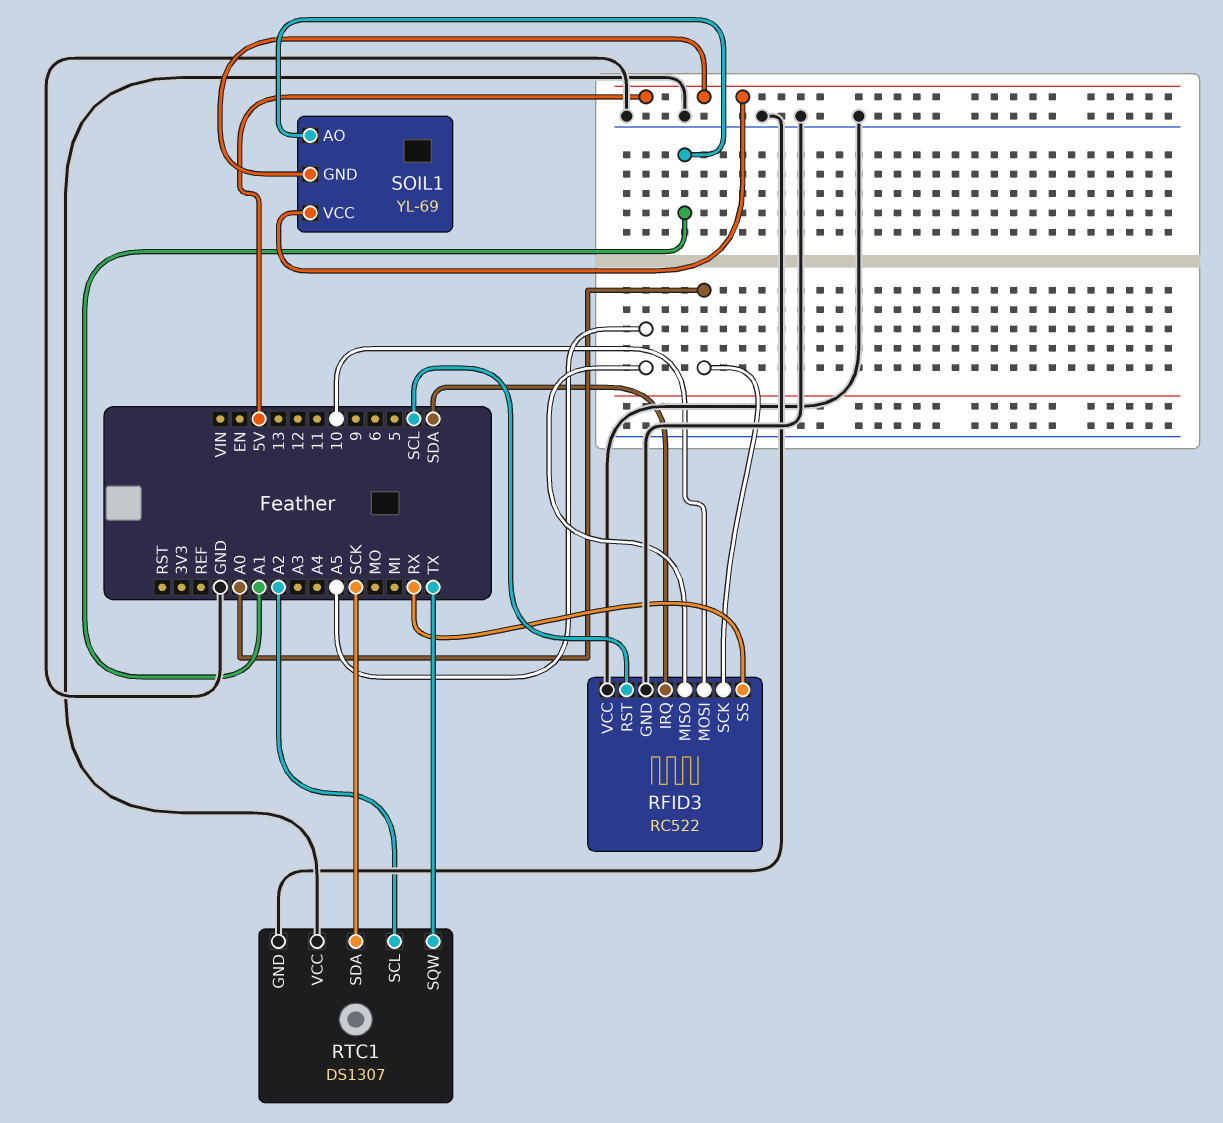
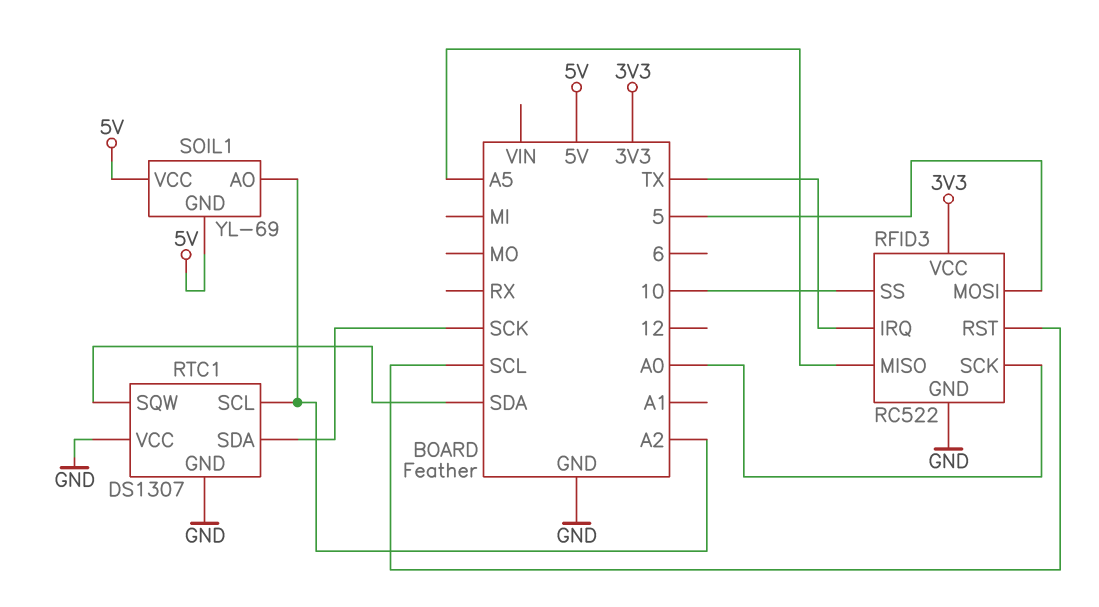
RFID3 pin IRQ: SDA -> TX
RFID3 pin MOSI: 10 -> 5
RFID3 pin SS: RX -> 10
RFID3 pin VCC: GND -> 3V3
RTC1 pin SQW: TX -> SDA
SOIL1 pin AO: A1 -> A2

